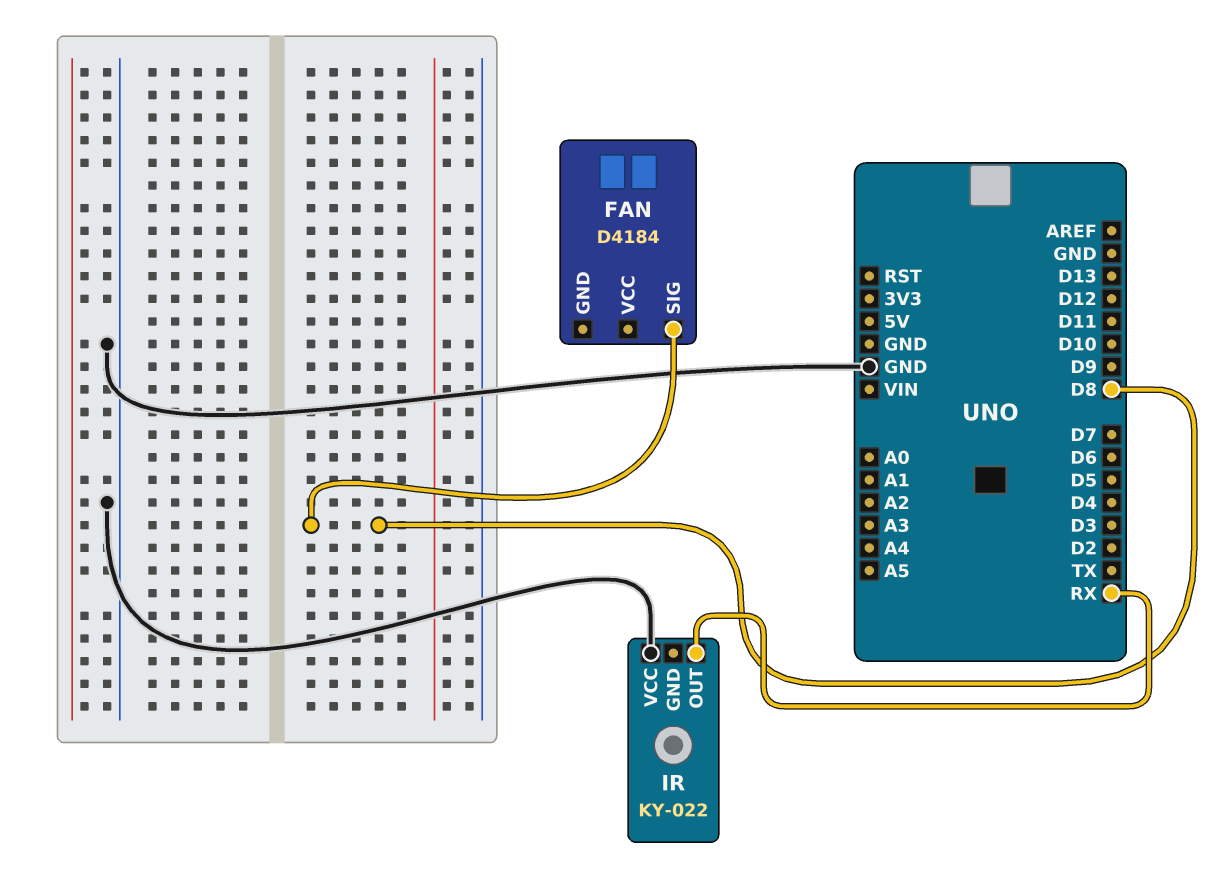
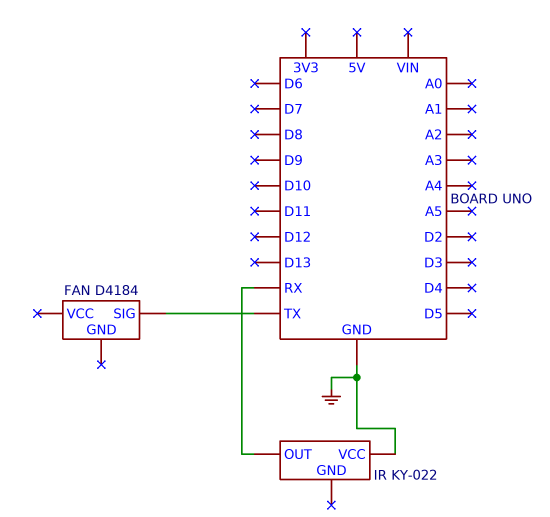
FAN pin SIG: D8 -> TX

